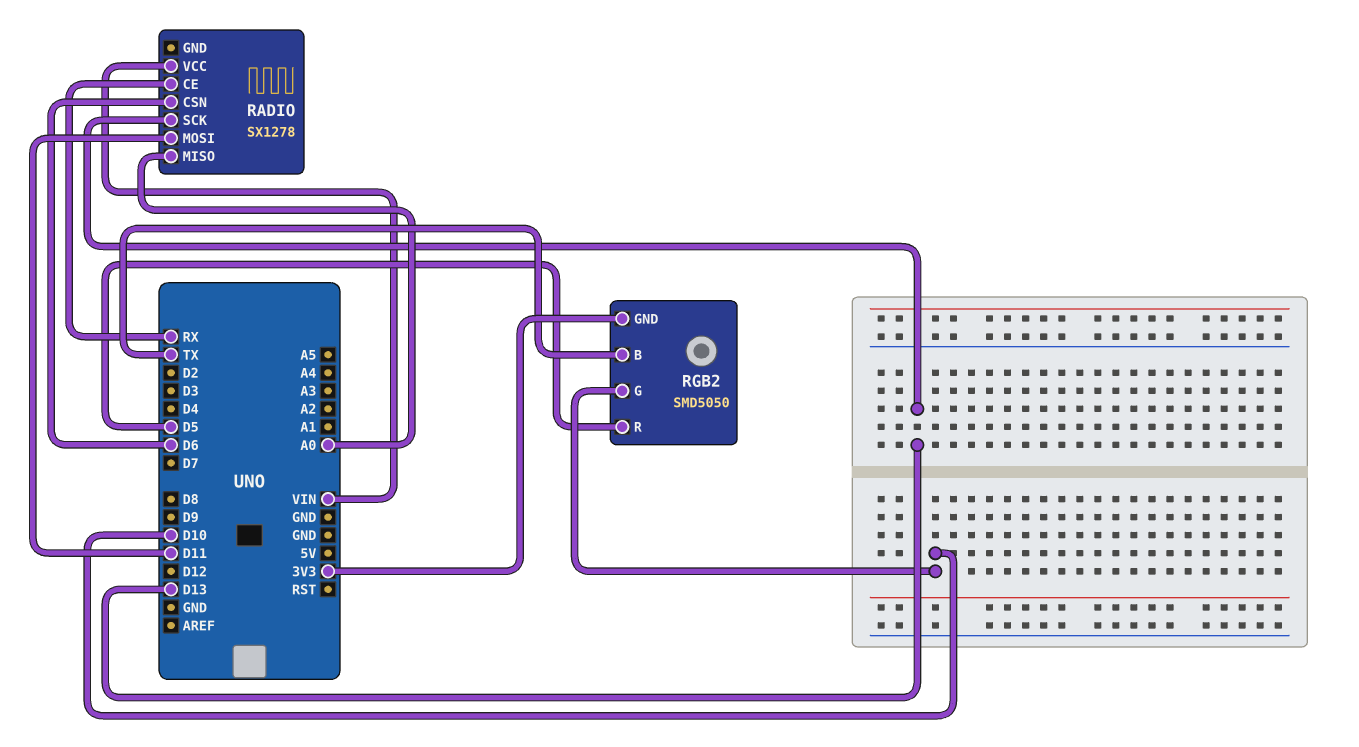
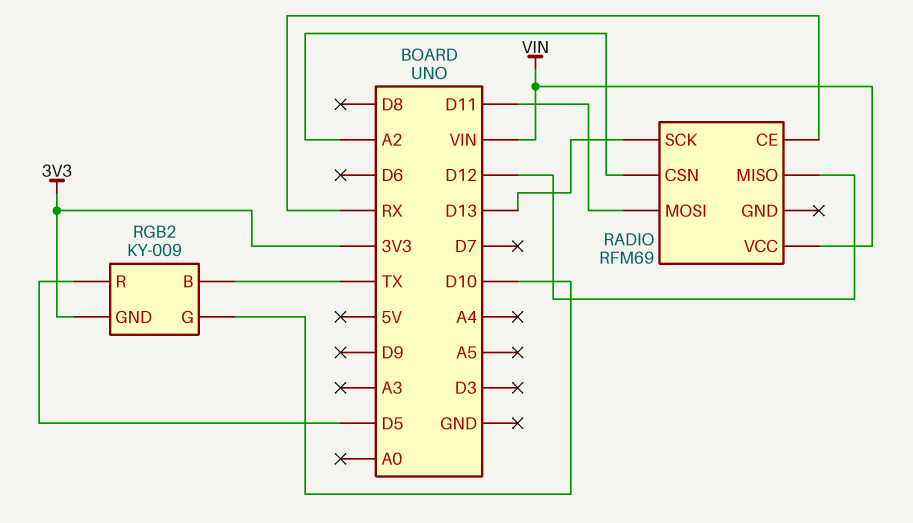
RADIO: SX1278 -> RFM69
RADIO pin CSN: D6 -> A2
RADIO pin MISO: A0 -> D12
RGB2: SMD5050 -> KY-009

